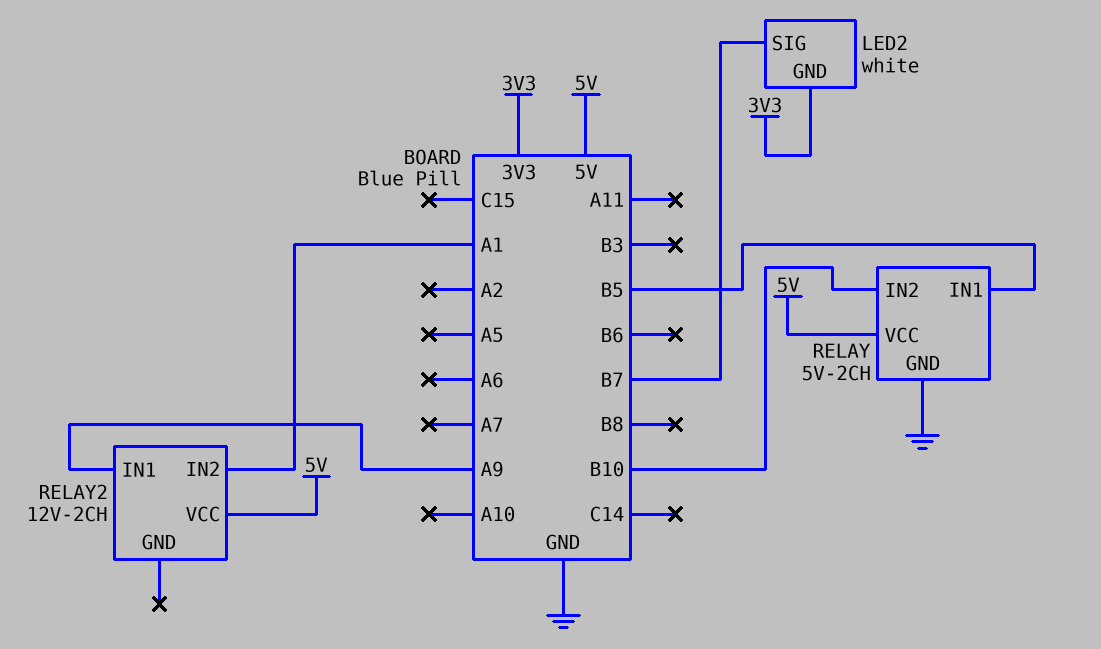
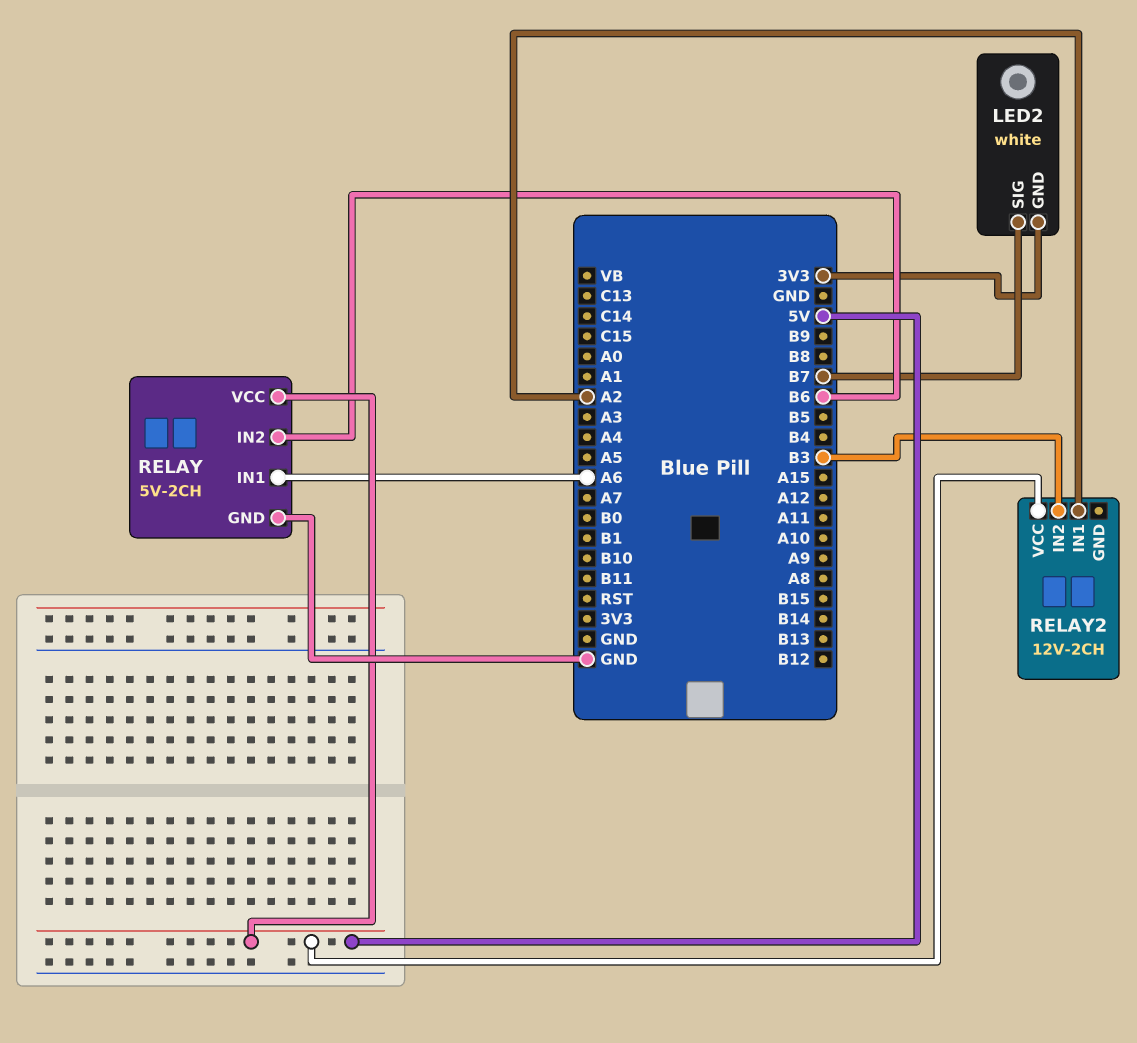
RELAY pin IN1: B5 -> A6
RELAY pin IN2: B10 -> B6
RELAY2 pin IN1: A9 -> A2
RELAY2 pin IN2: A1 -> B3

